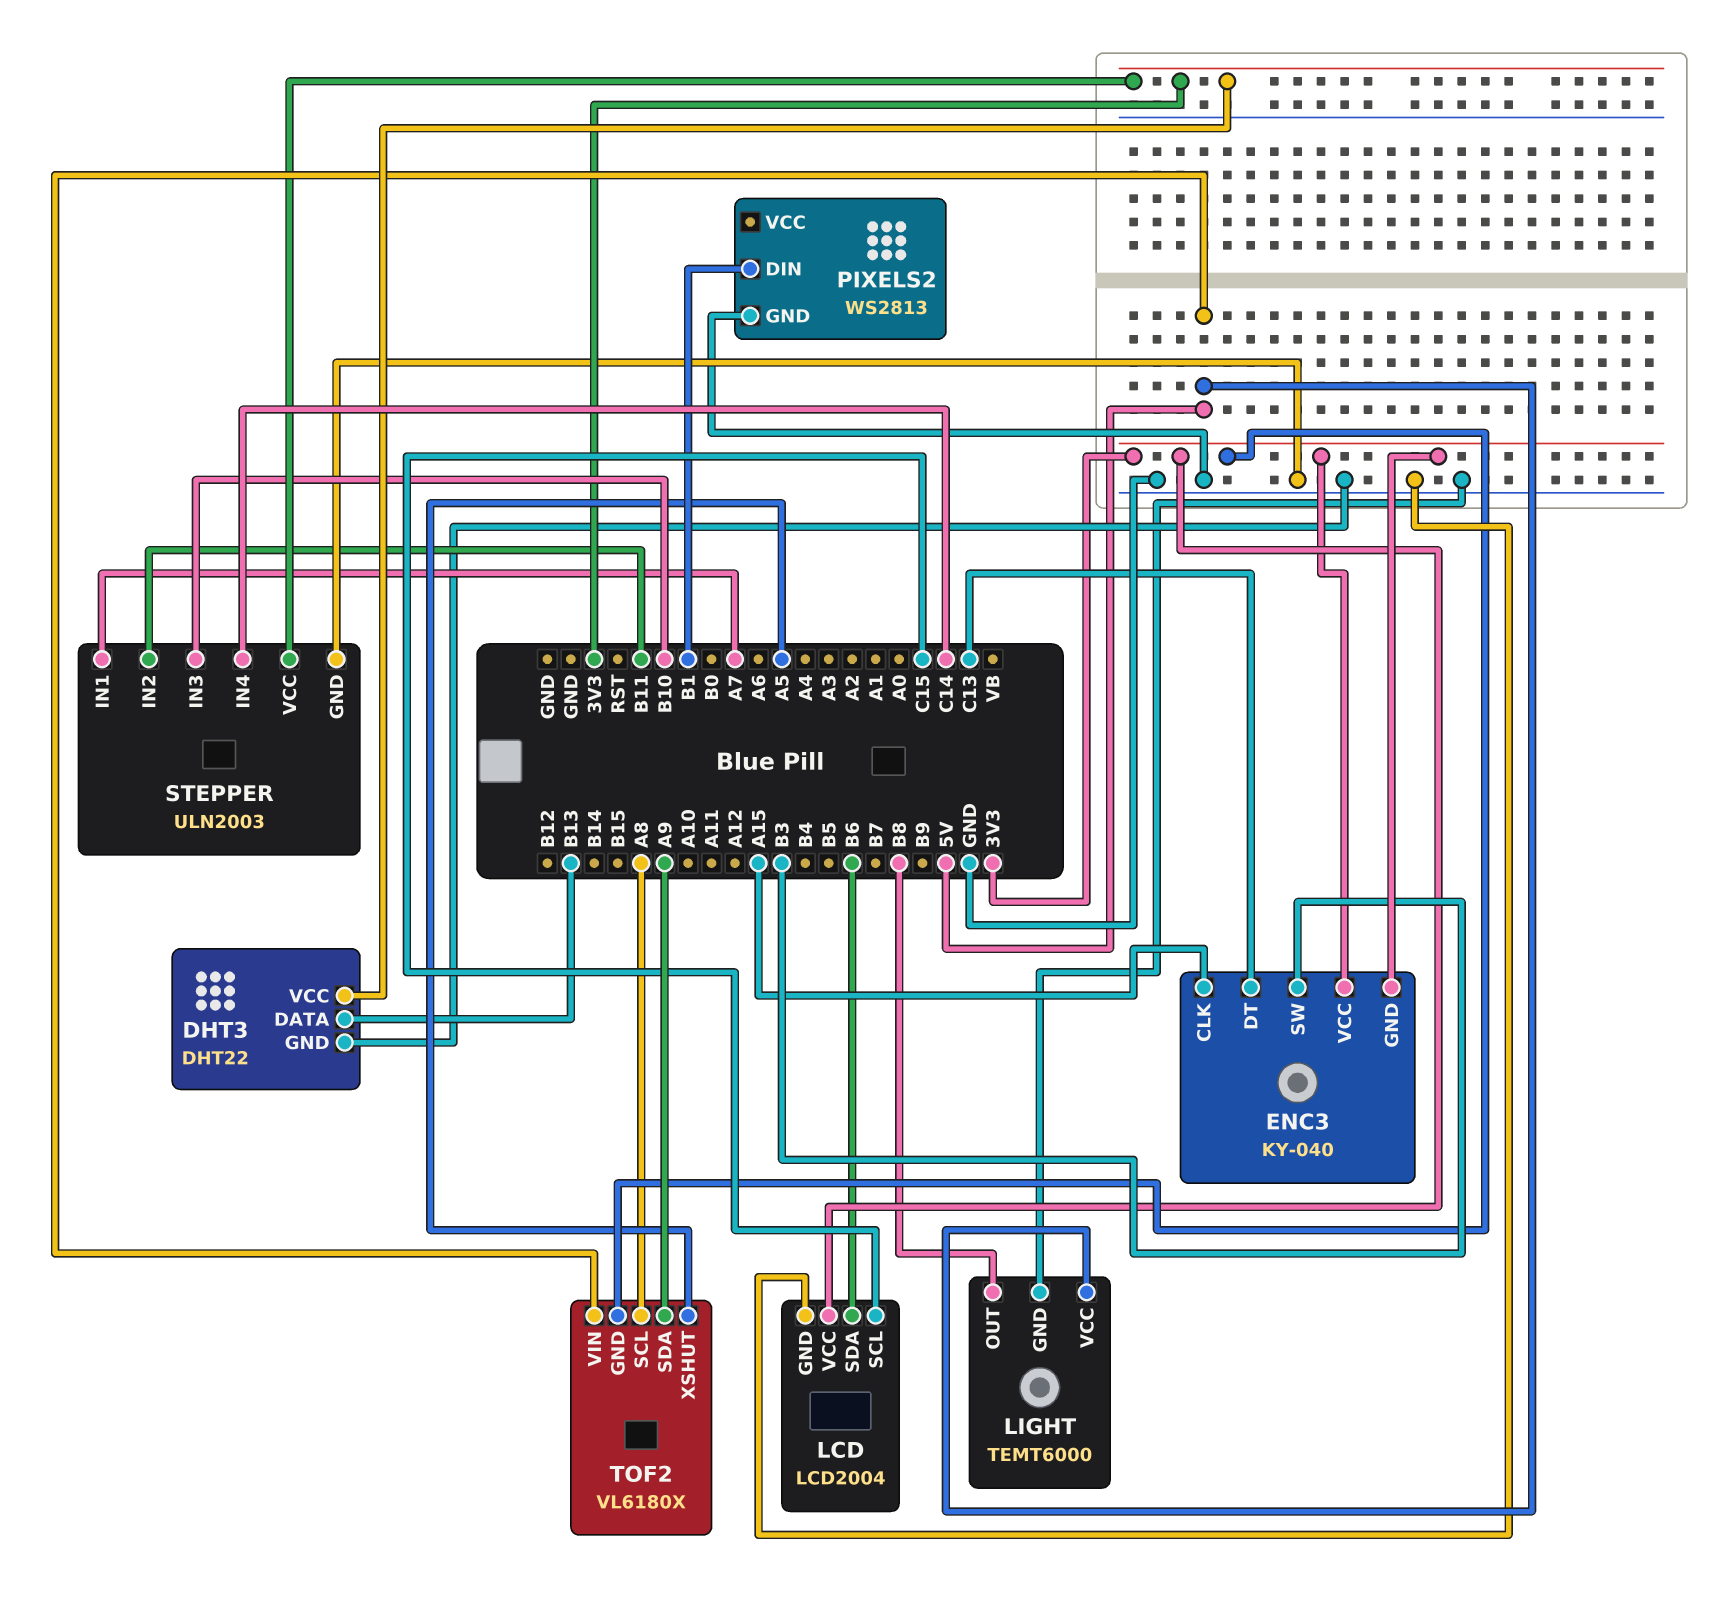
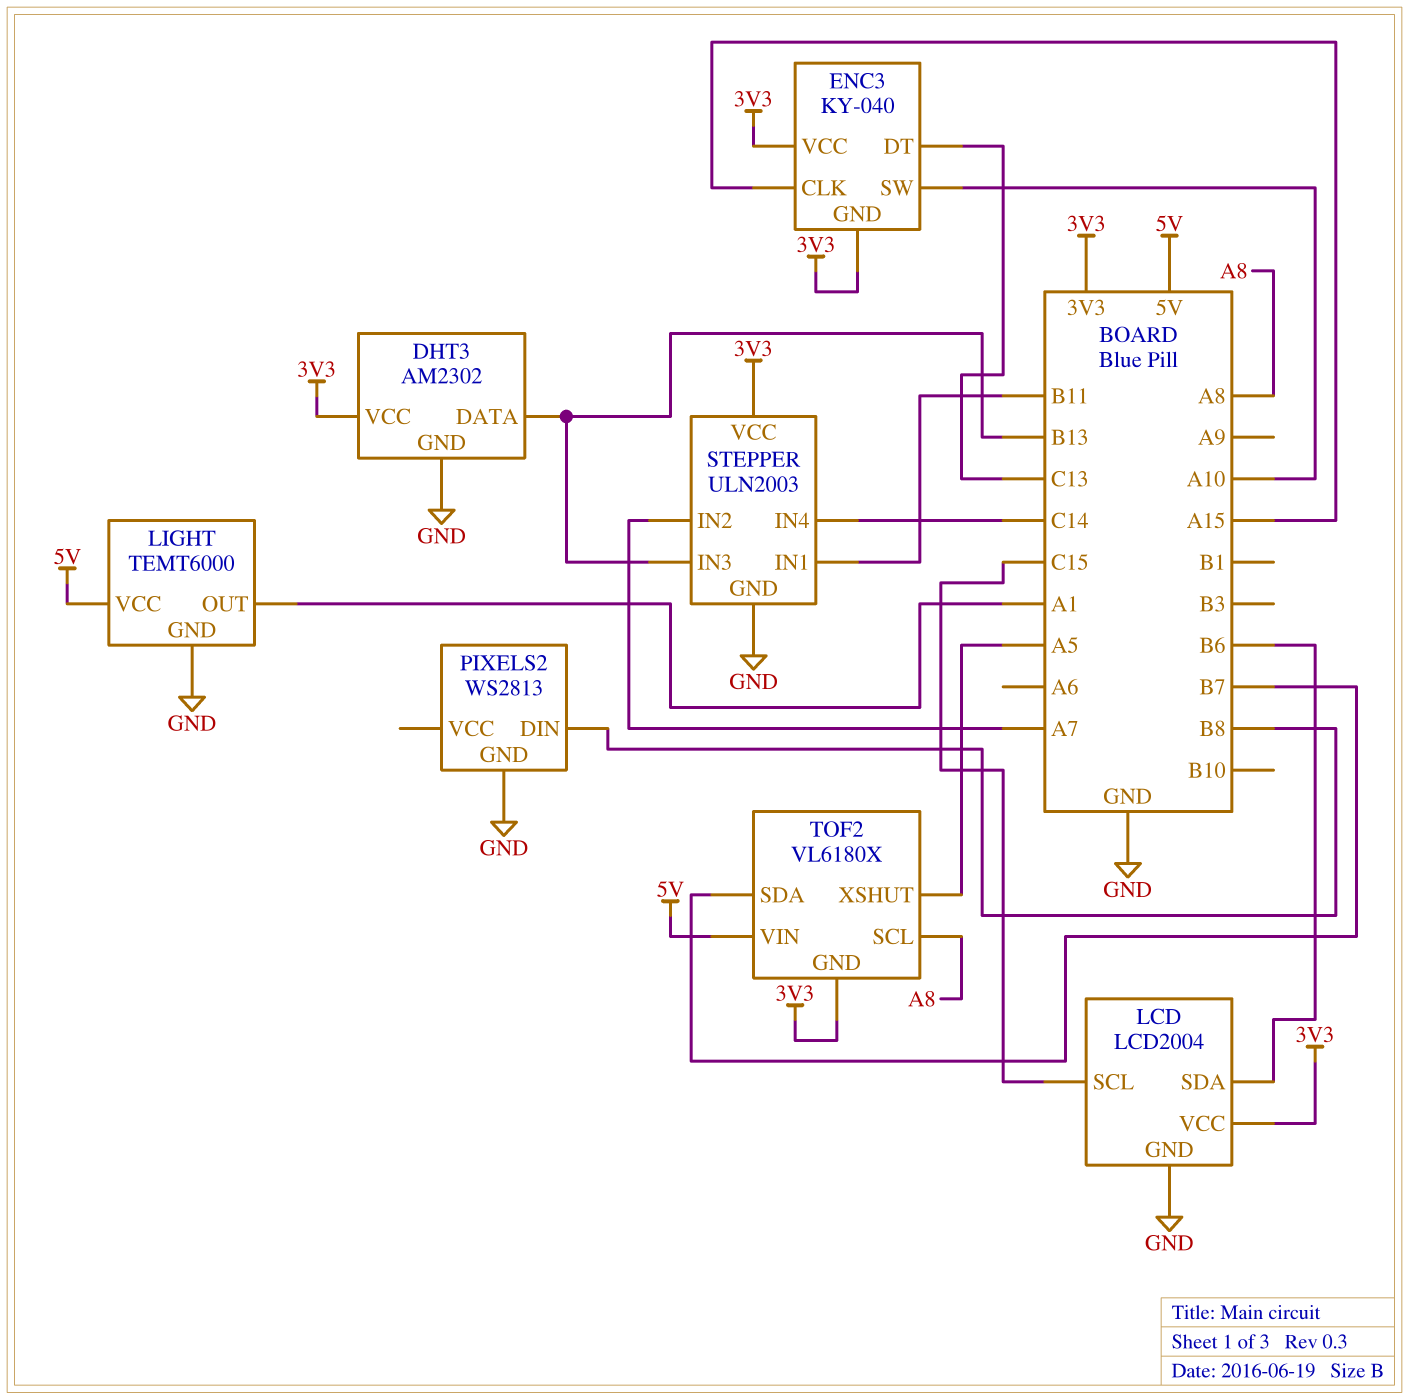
DHT3: DHT22 -> AM2302
ENC3 pin SW: B3 -> A10
LIGHT pin OUT: B8 -> A1
PIXELS2 pin DIN: B1 -> B8
STEPPER pin IN1: A7 -> B11
STEPPER pin IN2: B11 -> A7
STEPPER pin IN3: B10 -> B13
TOF2 pin SDA: A9 -> B7

